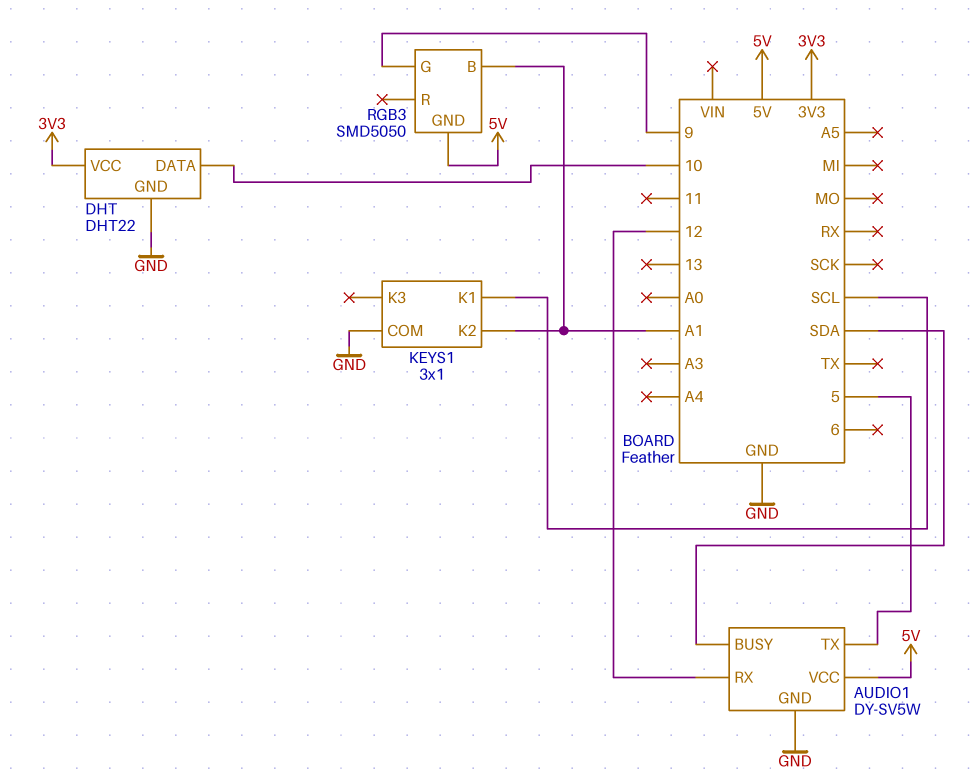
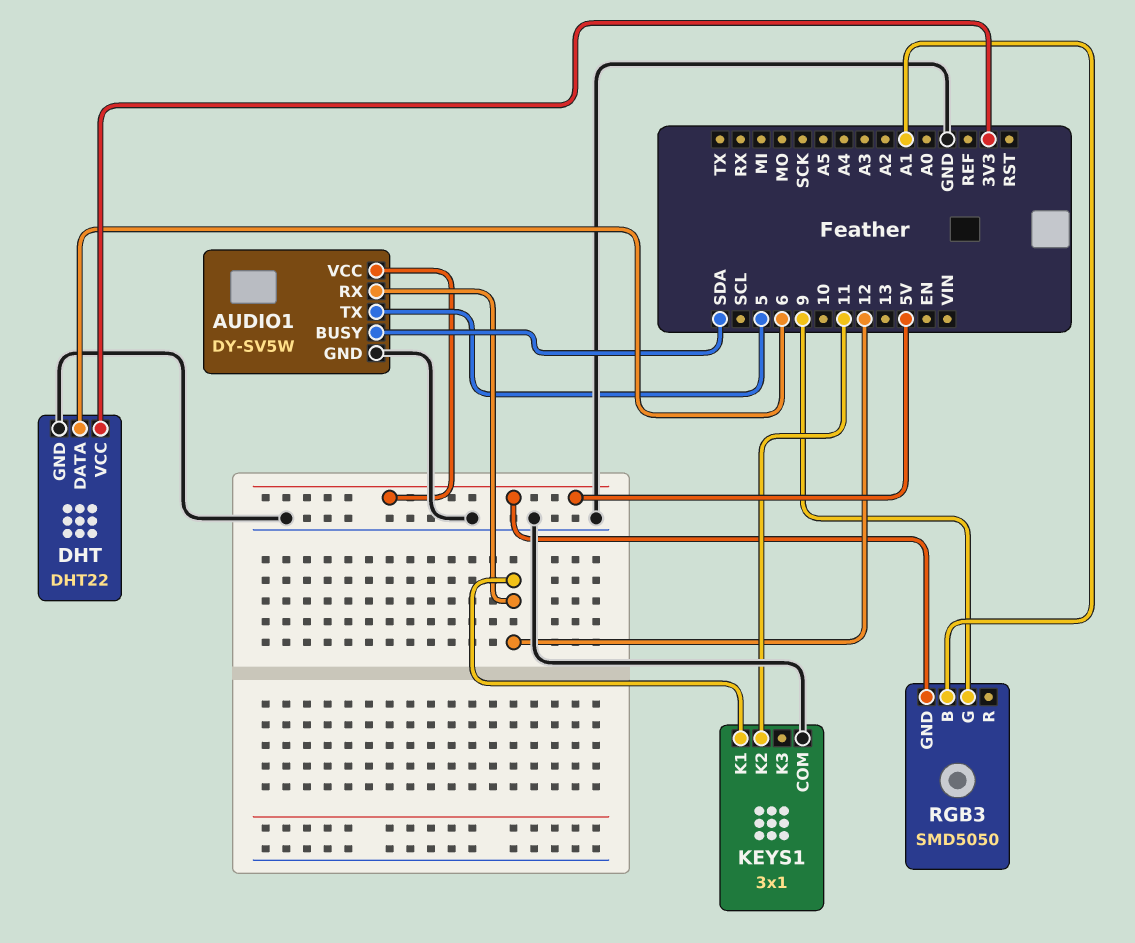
DHT pin DATA: 10 -> 6
KEYS1 pin K1: SCL -> 12
KEYS1 pin K2: A1 -> 11

